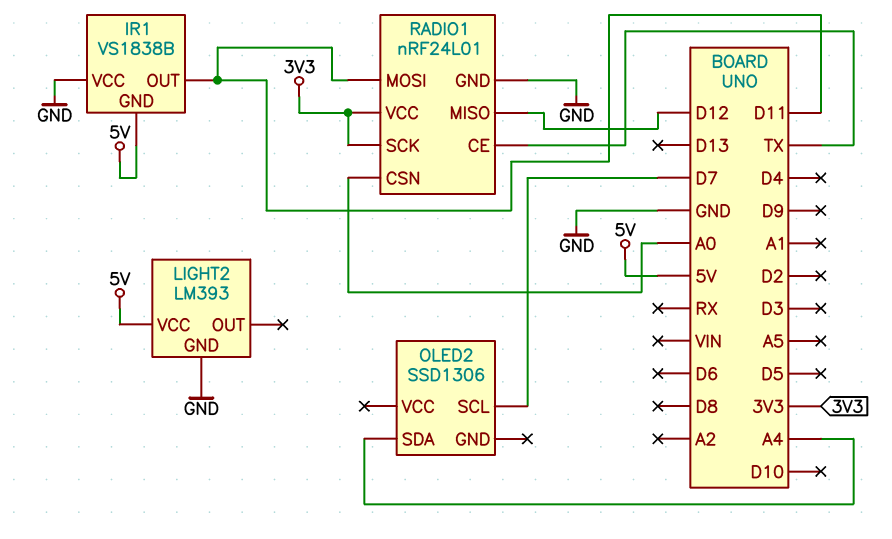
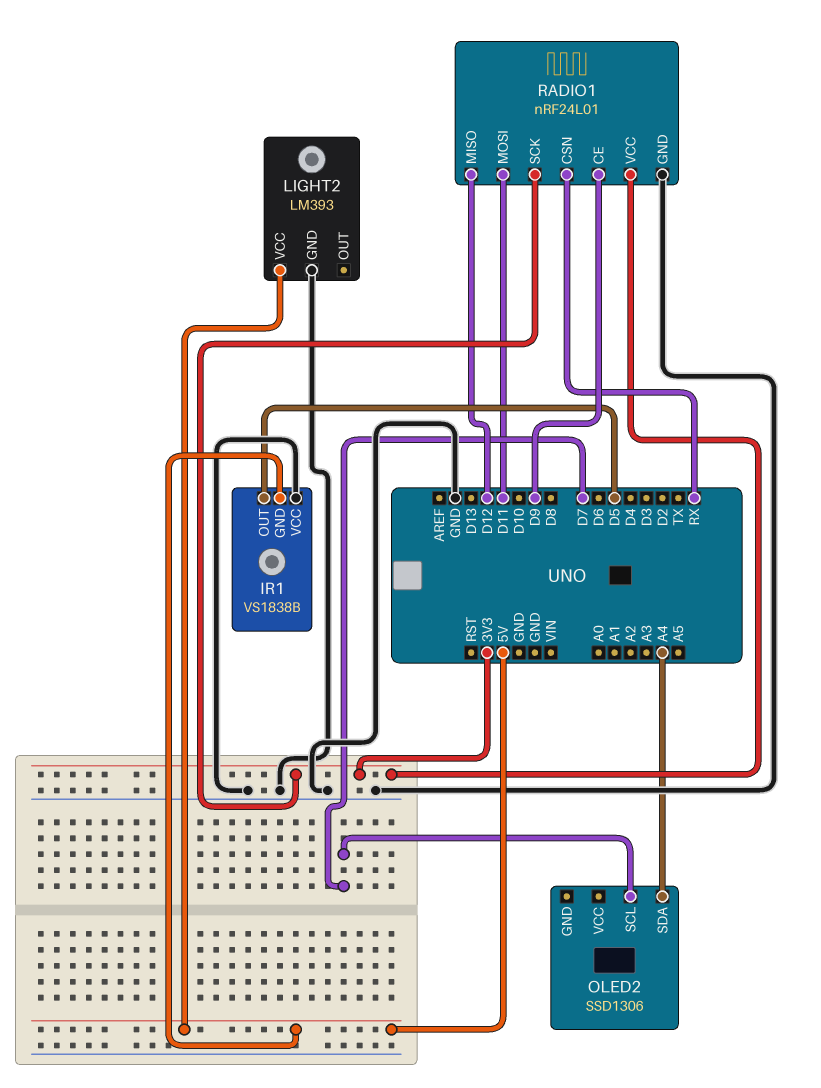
IR1 pin OUT: D11 -> D5
RADIO1 pin CE: TX -> D9
RADIO1 pin CSN: A0 -> RX

